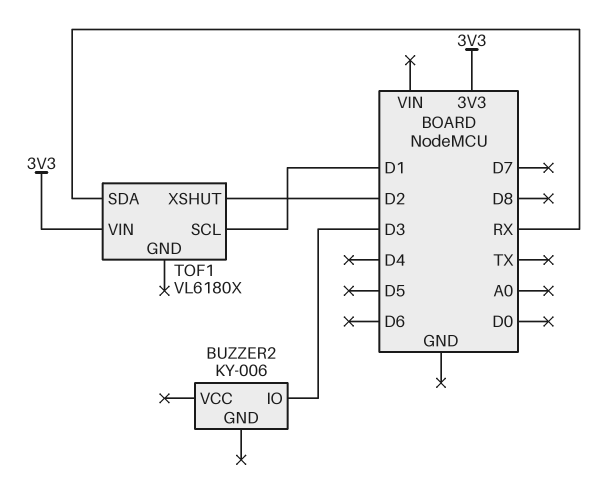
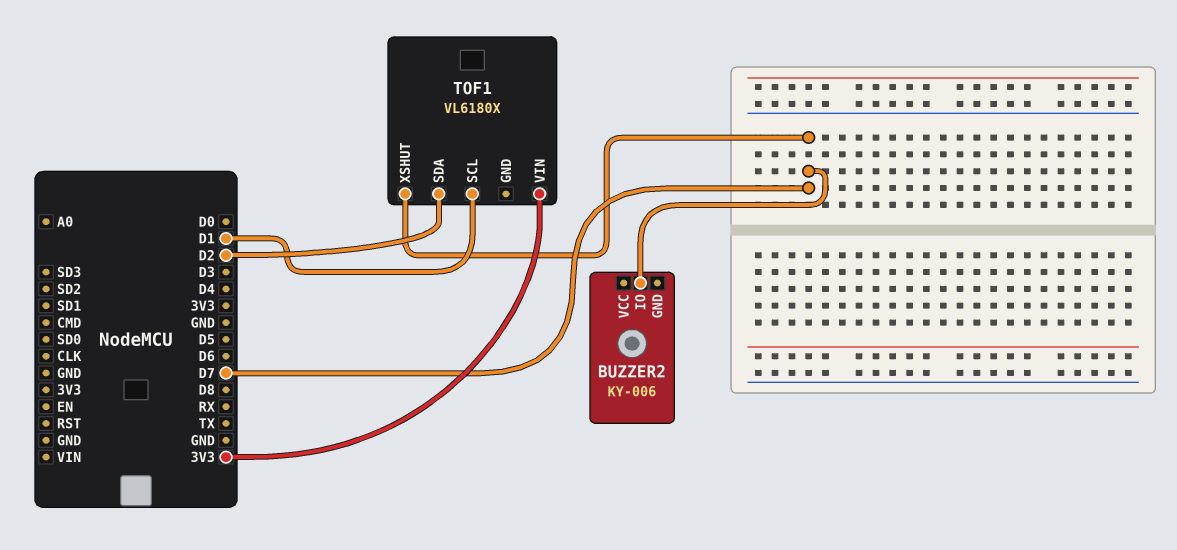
BUZZER2 pin IO: D3 -> D7
TOF1 pin SDA: RX -> D2
TOF1 pin XSHUT: D2 -> D7

